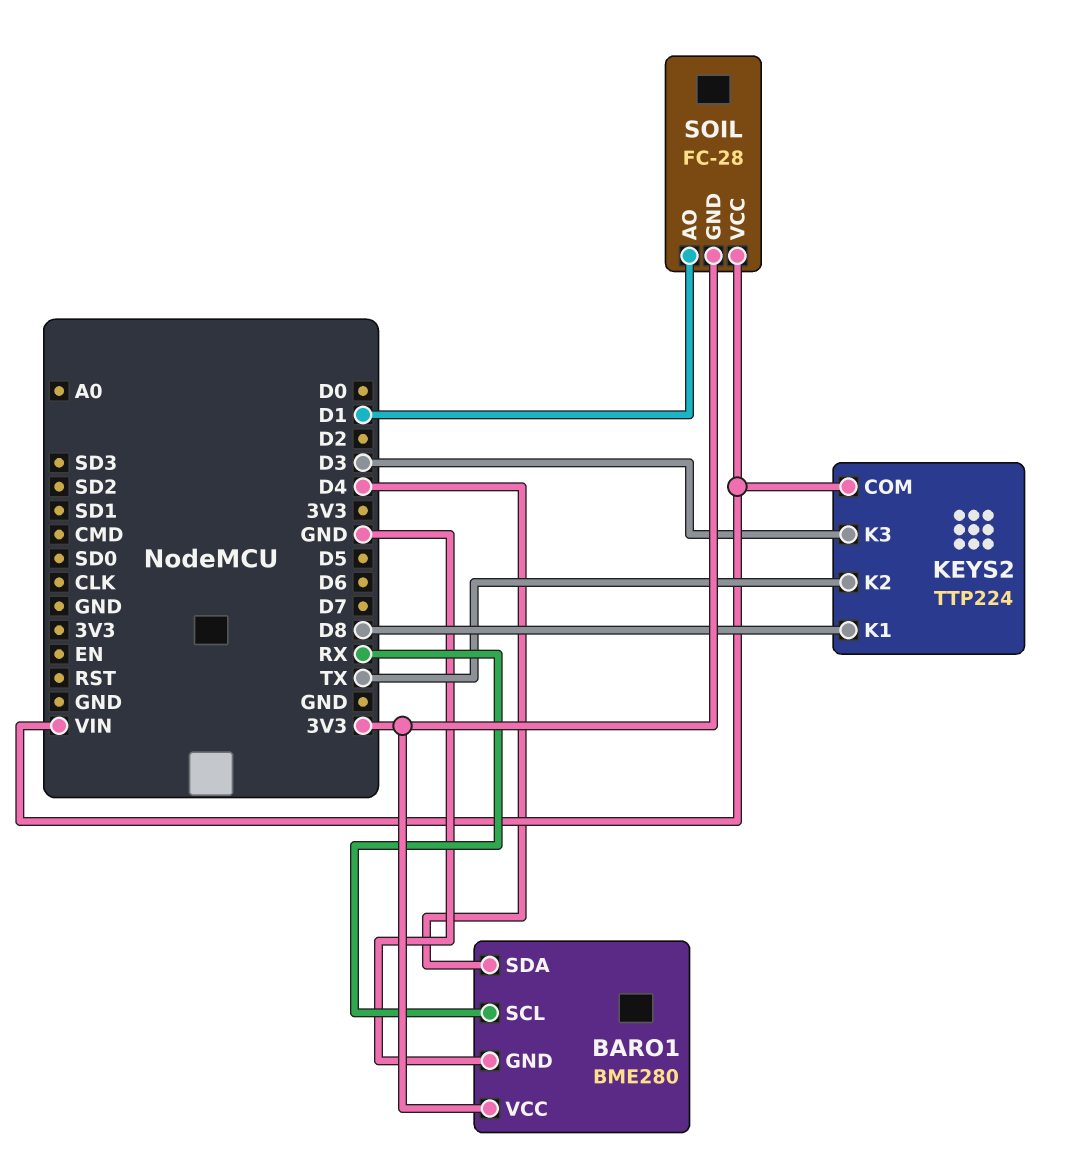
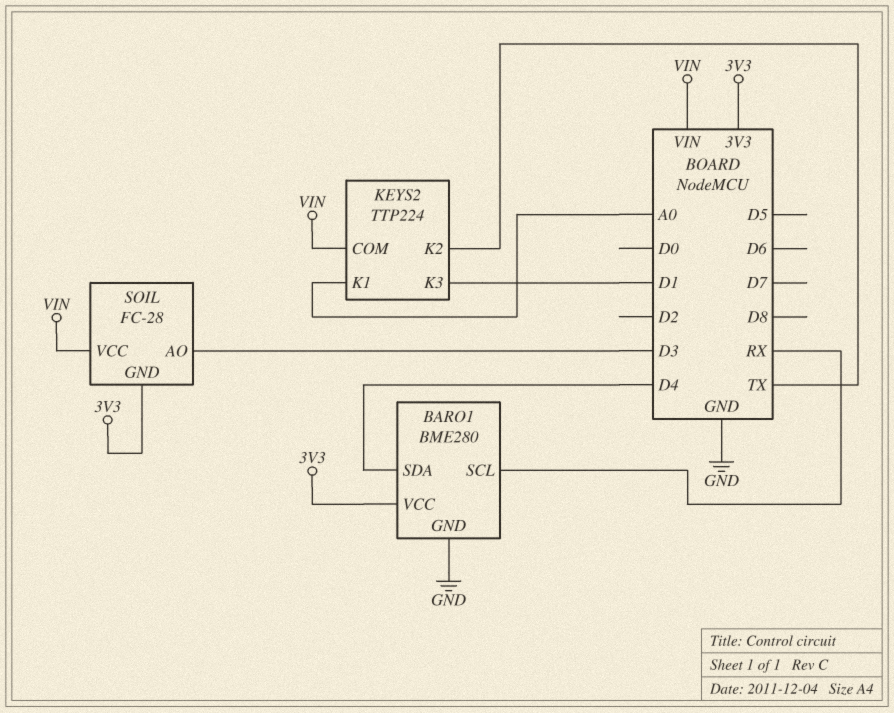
KEYS2 pin K1: D8 -> A0
KEYS2 pin K3: D3 -> D1
SOIL pin AO: D1 -> D3

